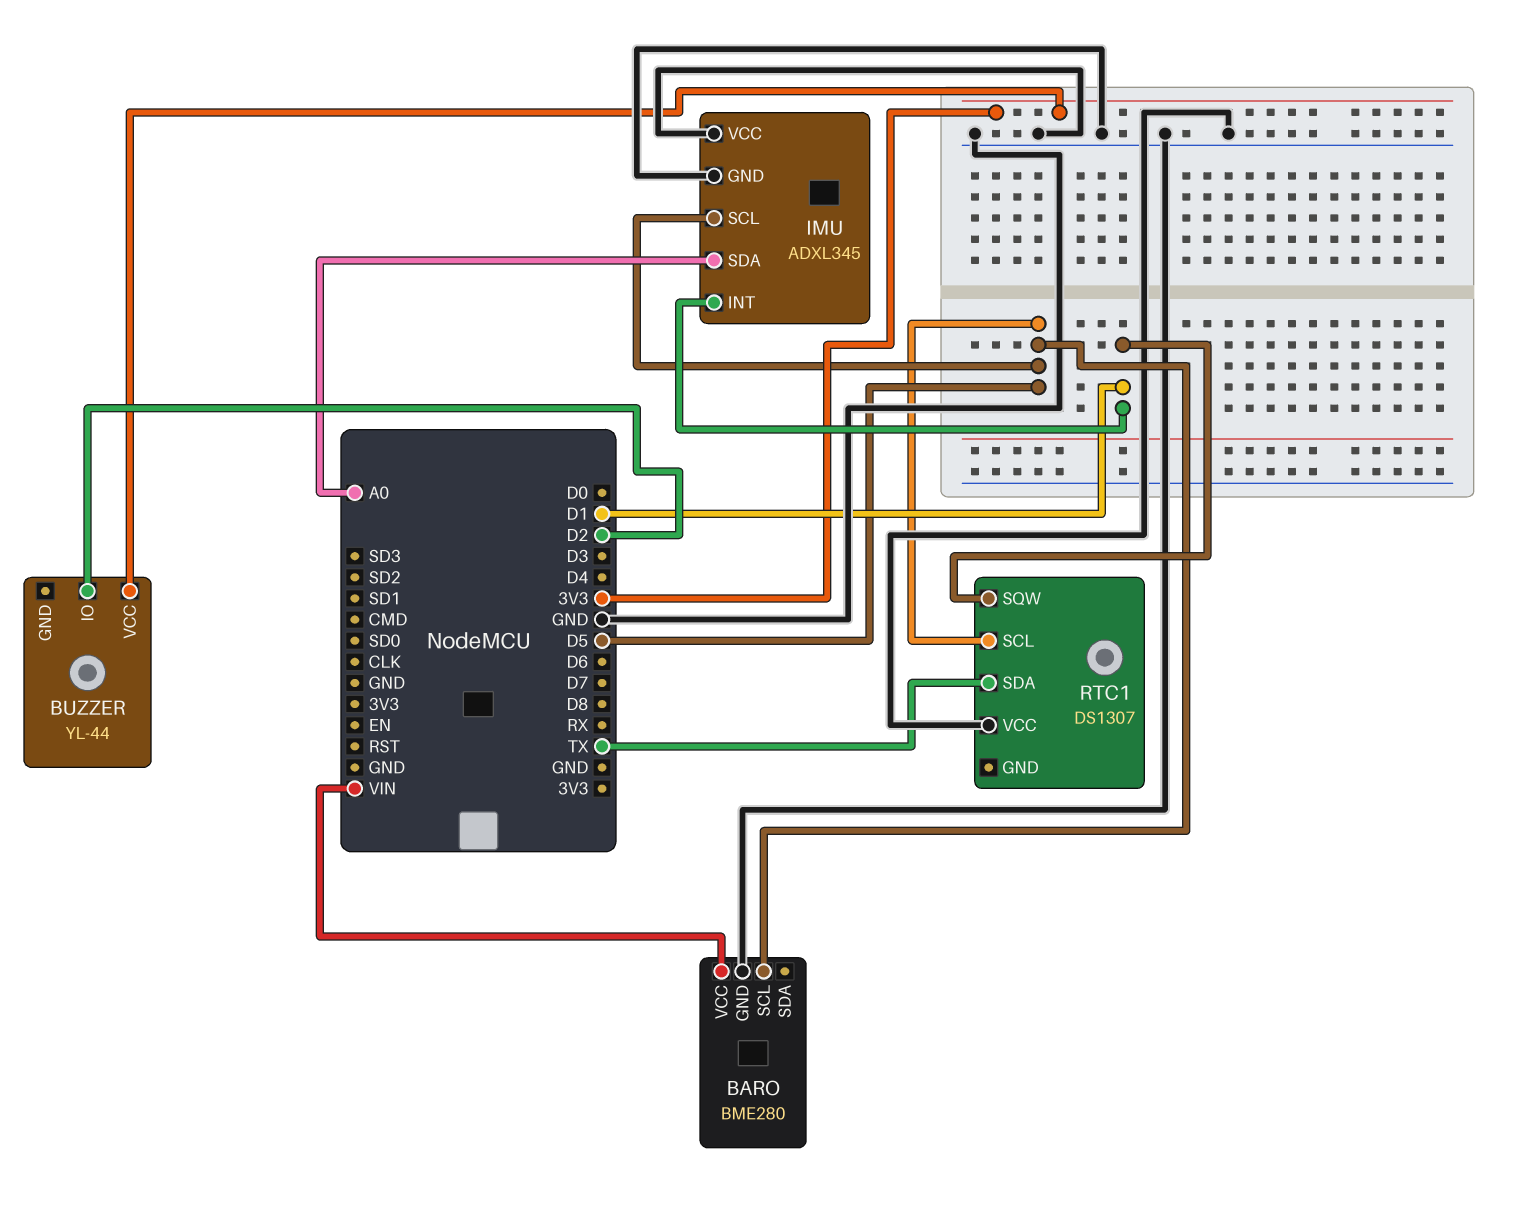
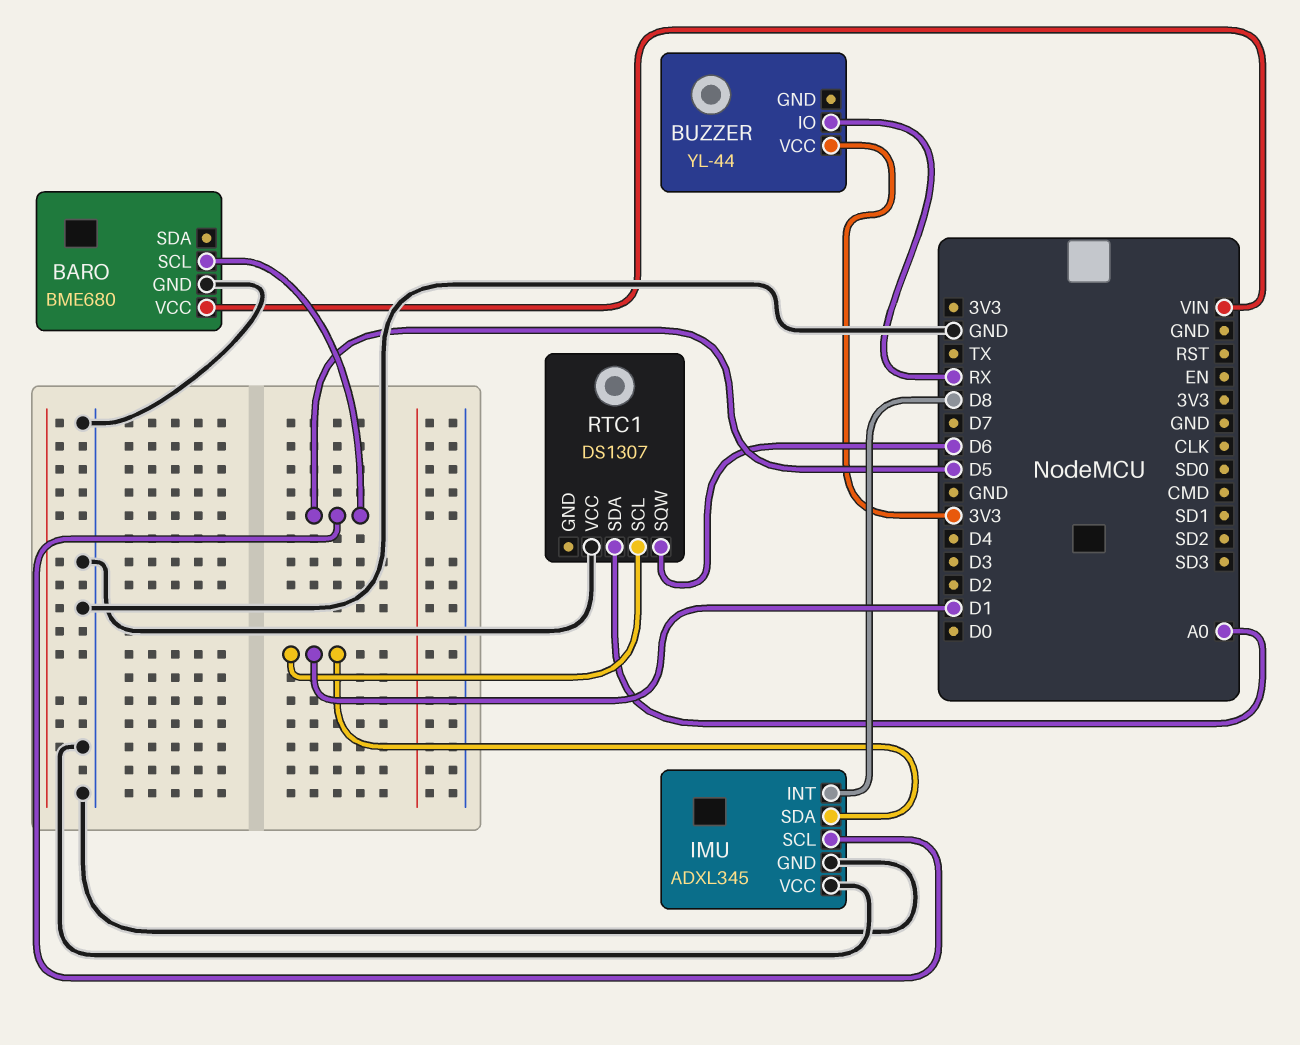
BARO: BME280 -> BME680
BUZZER pin IO: D2 -> RX
IMU pin INT: D1 -> D8
IMU pin SDA: A0 -> D1
RTC1 pin SCL: D5 -> D1
RTC1 pin SDA: TX -> A0
RTC1 pin SQW: D1 -> D6

